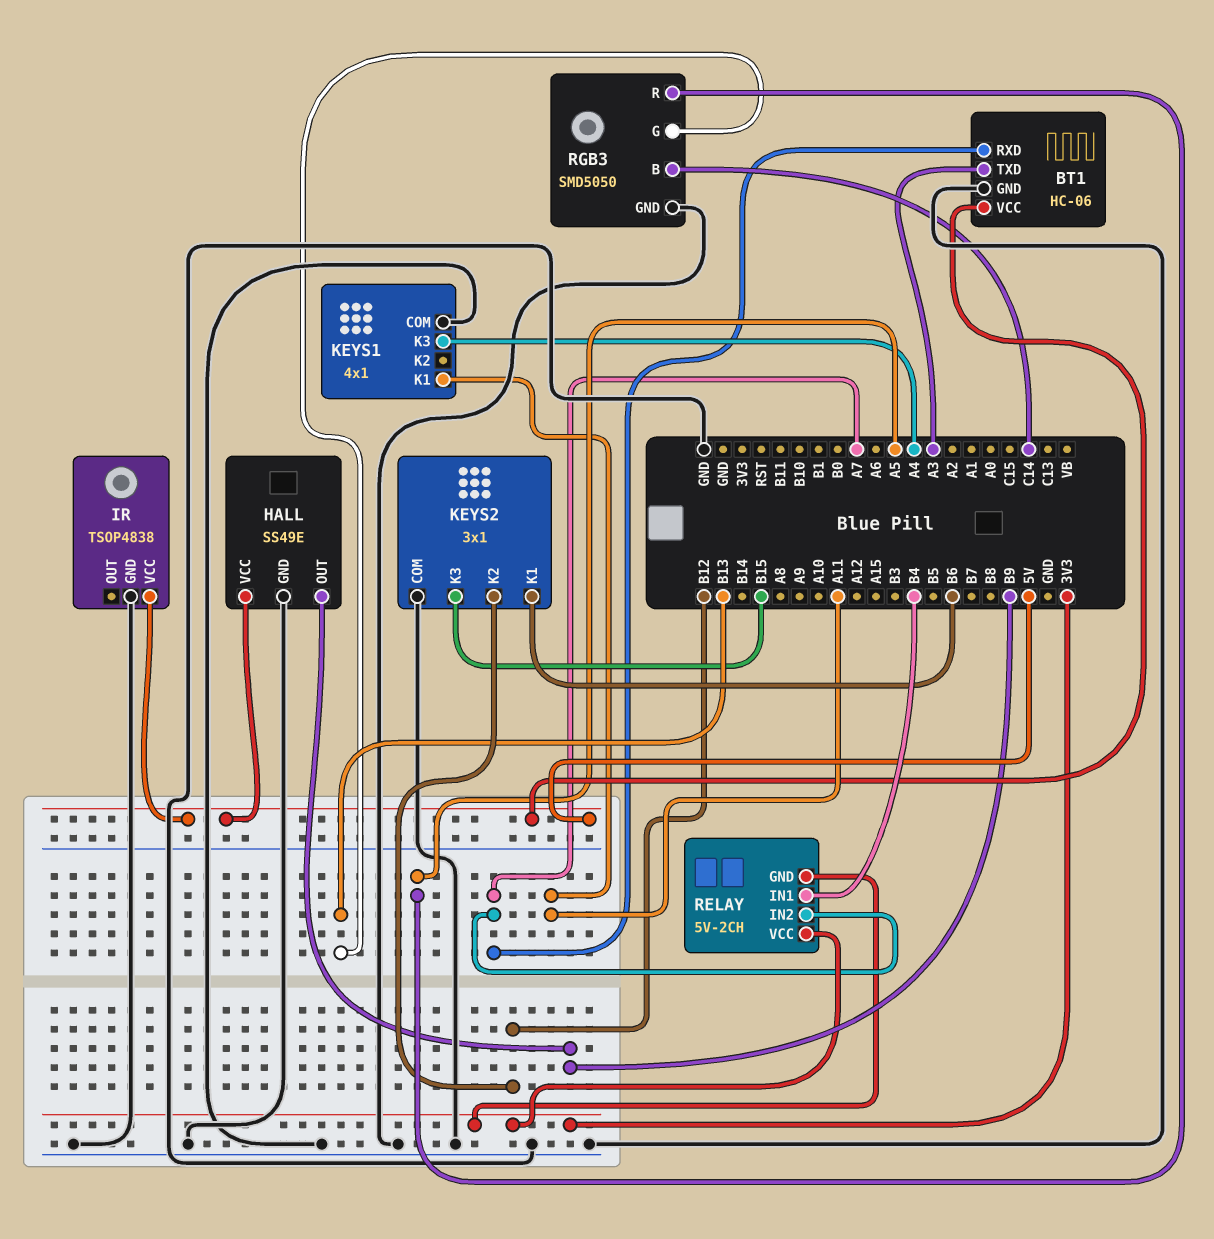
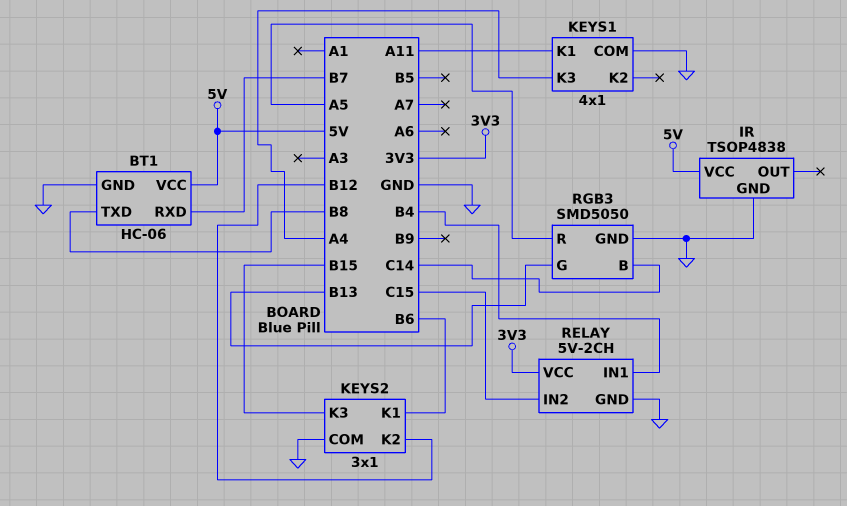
BT1 pin RXD: A7 -> B7
BT1 pin TXD: A3 -> B8
HALL: SS49E -> none
HALL pin GND: GND -> none
HALL pin OUT: B9 -> none
HALL pin VCC: 5V -> none
RELAY pin GND: 3V3 -> GND
RELAY pin IN2: A7 -> C15

